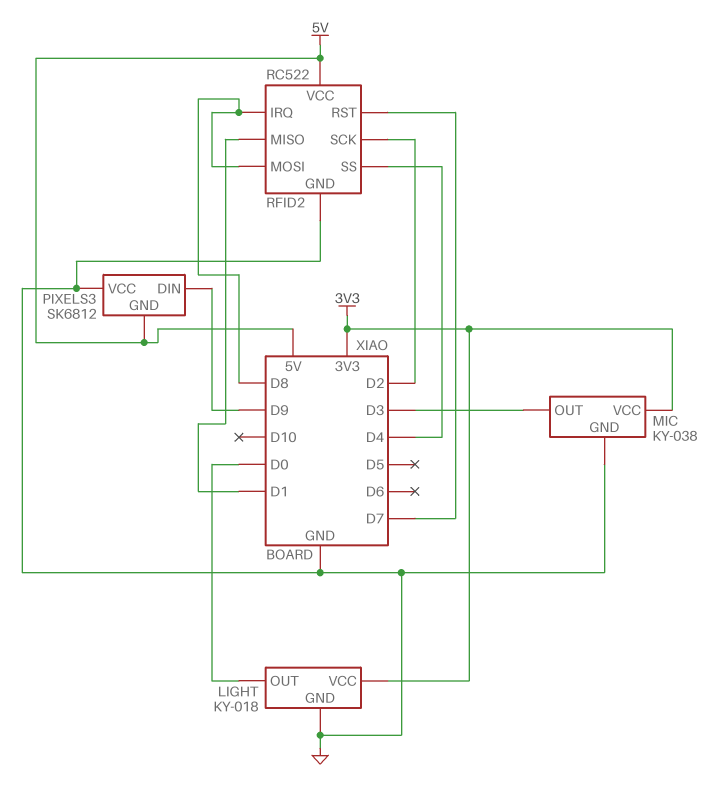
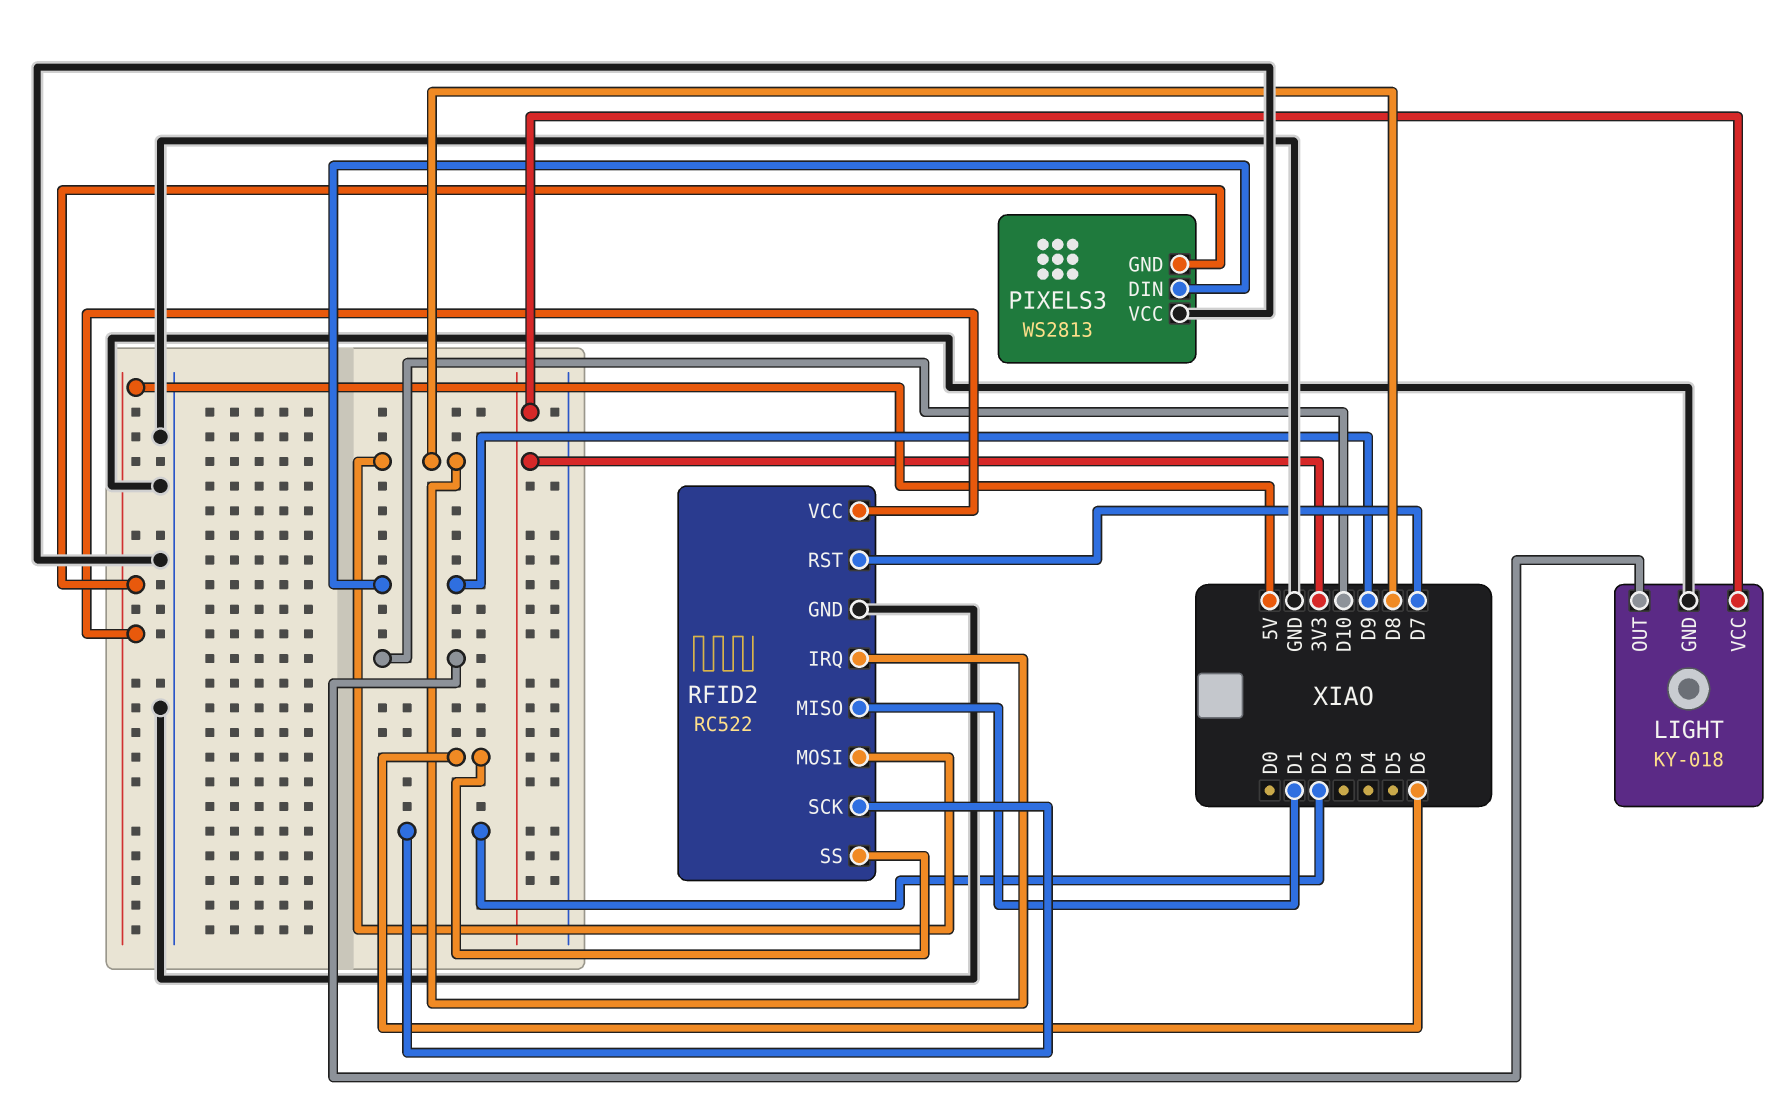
LIGHT pin OUT: D0 -> D10
MIC: KY-038 -> none
MIC pin GND: GND -> none
MIC pin OUT: D3 -> none
MIC pin VCC: 3V3 -> none
PIXELS3: SK6812 -> WS2813
RFID2 pin SS: D4 -> D6

